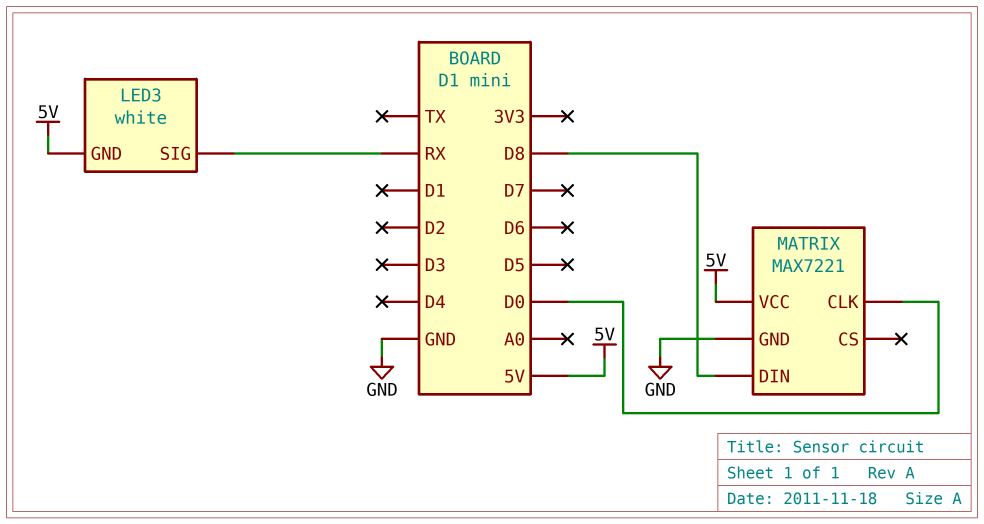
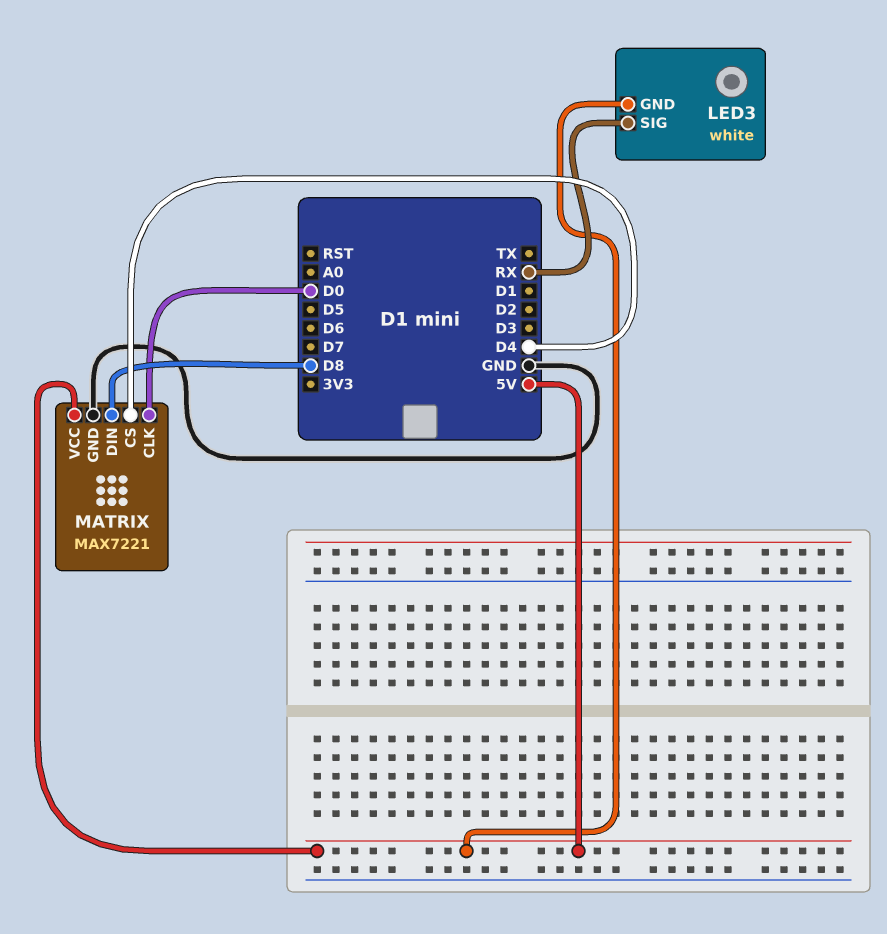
MATRIX pin CS: none -> D4

